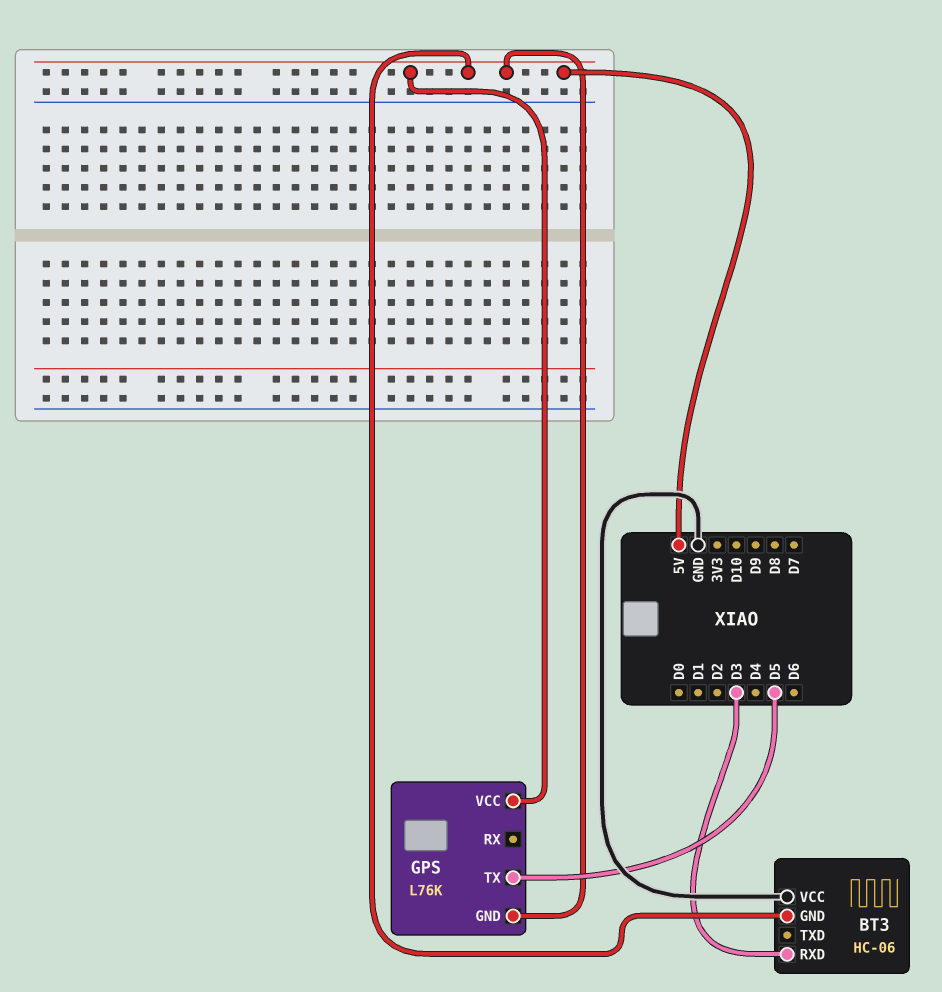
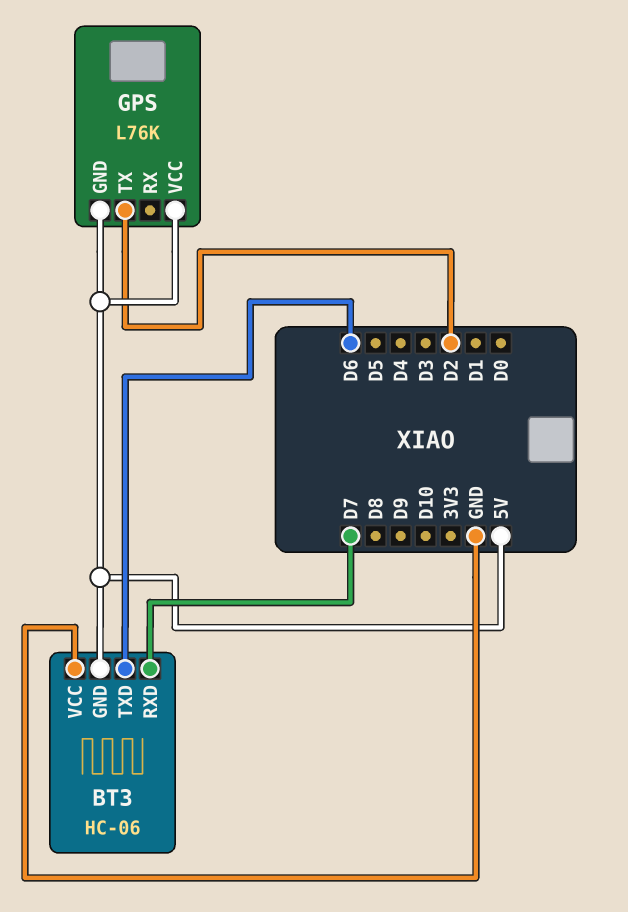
BT3 pin RXD: D3 -> D7
BT3 pin TXD: none -> D6
GPS pin TX: D5 -> D2

